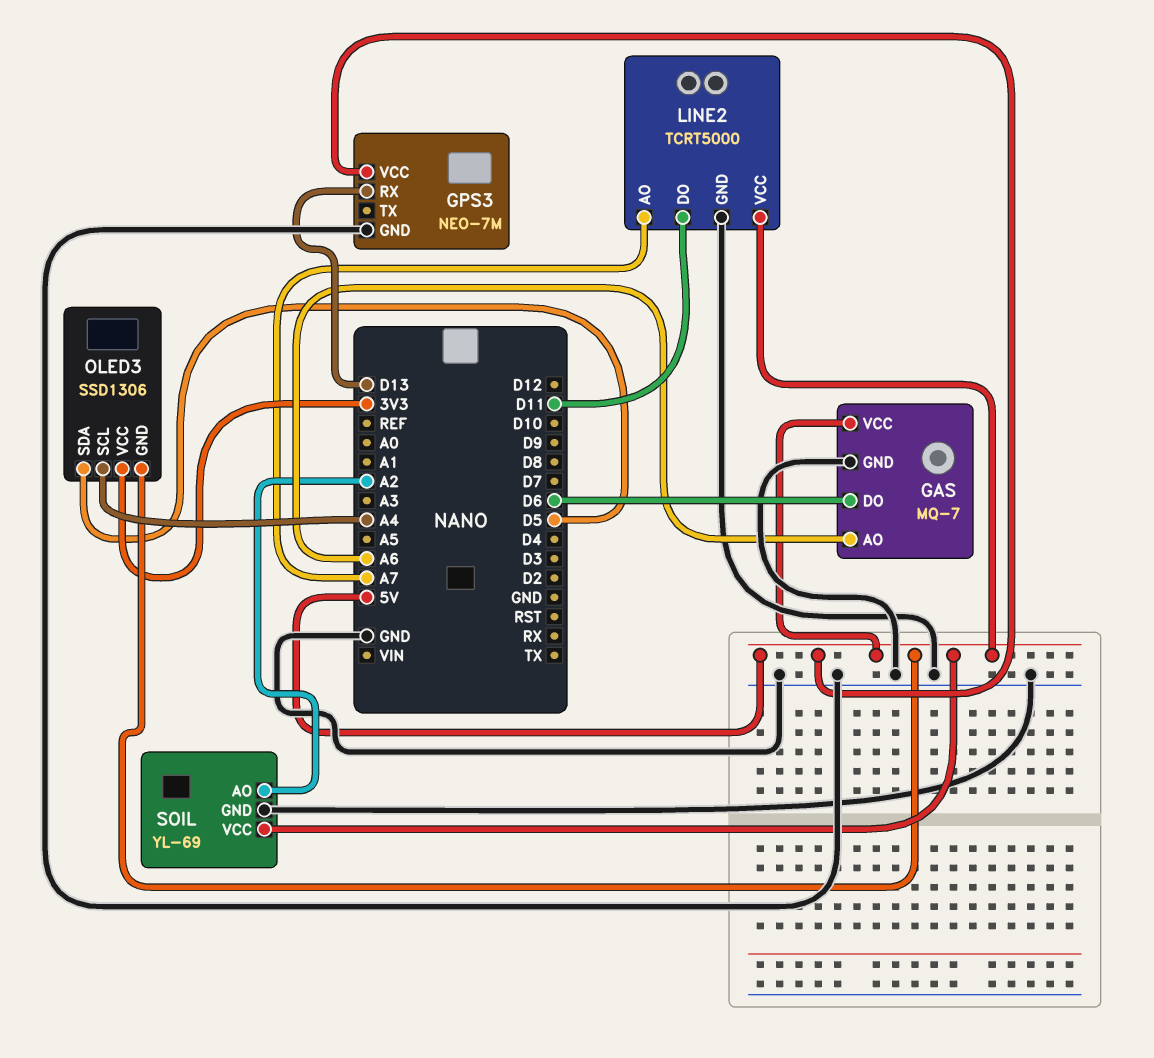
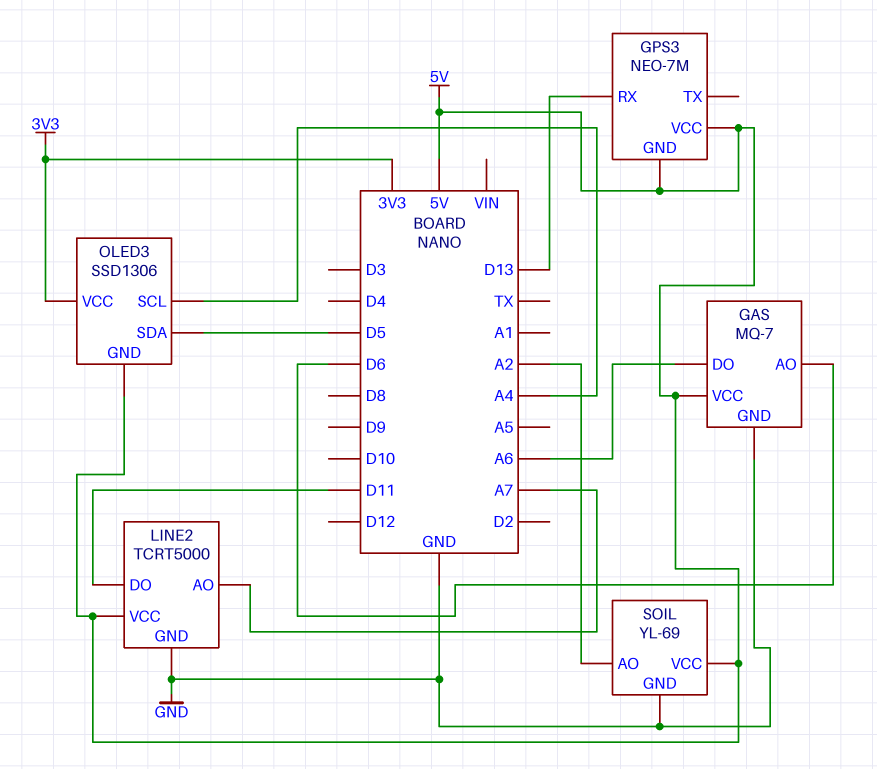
GAS pin AO: A6 -> D6
GAS pin DO: D6 -> A6
GPS3 pin GND: GND -> 5V

